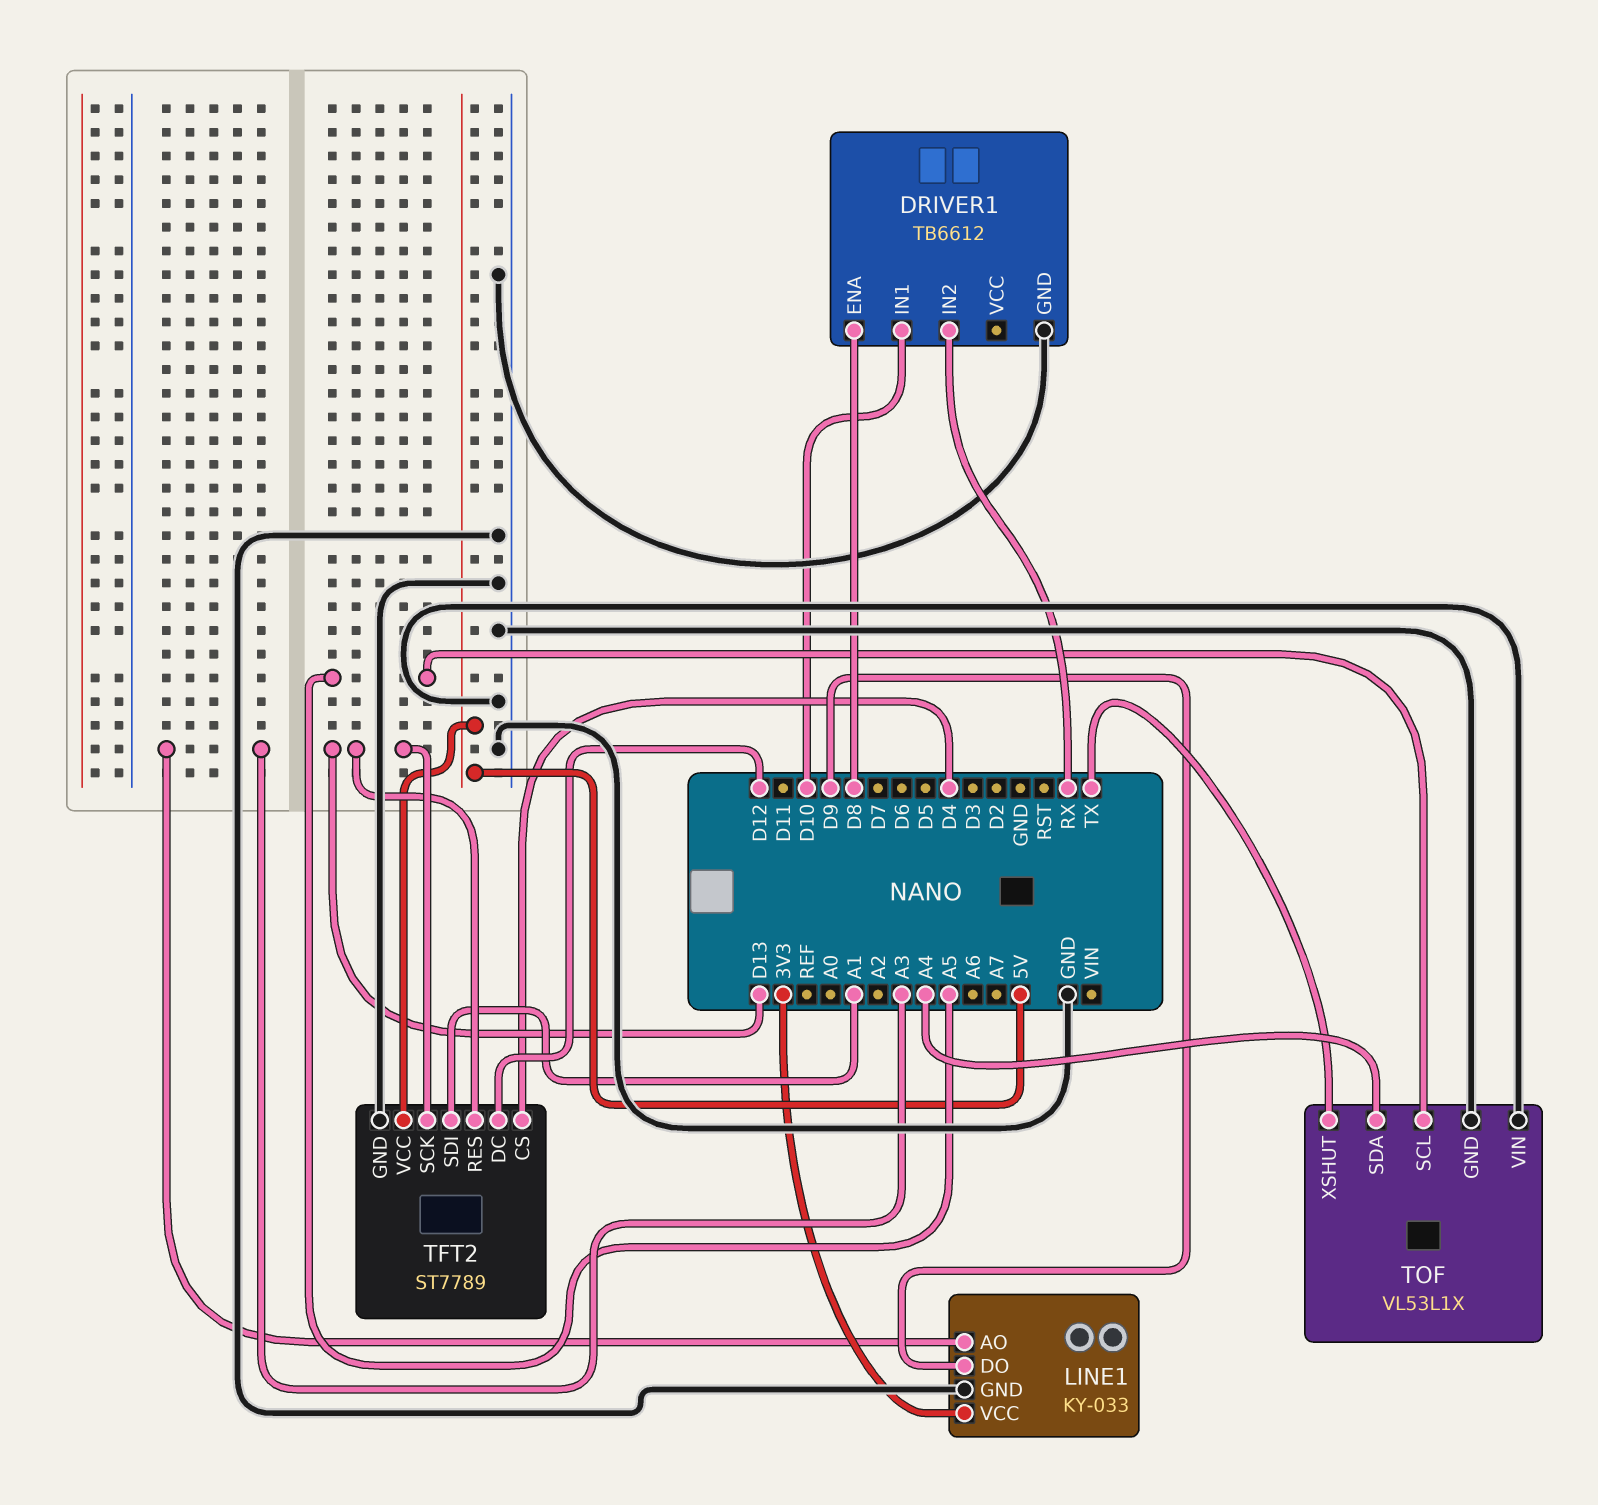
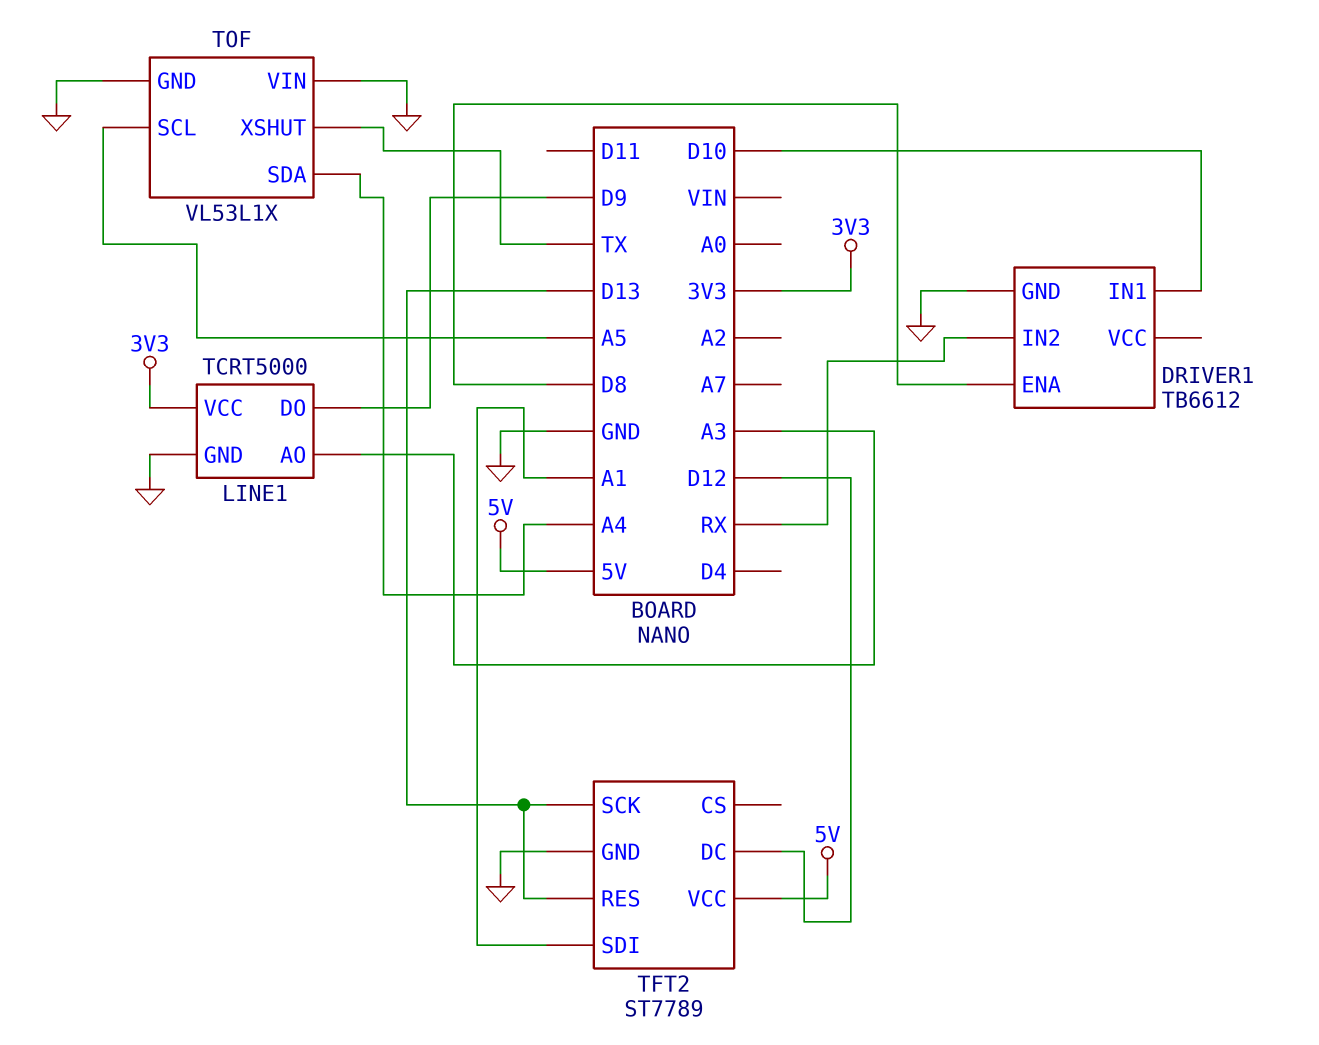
LINE1: KY-033 -> TCRT5000
TFT2 pin CS: D4 -> none

